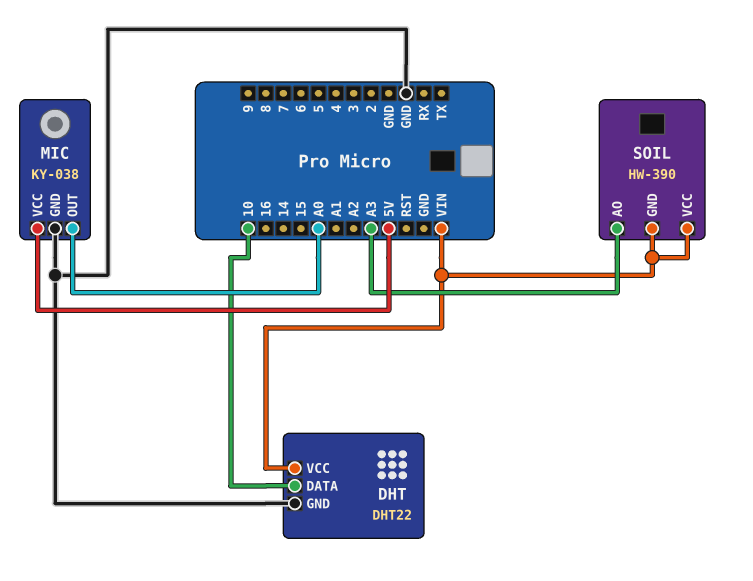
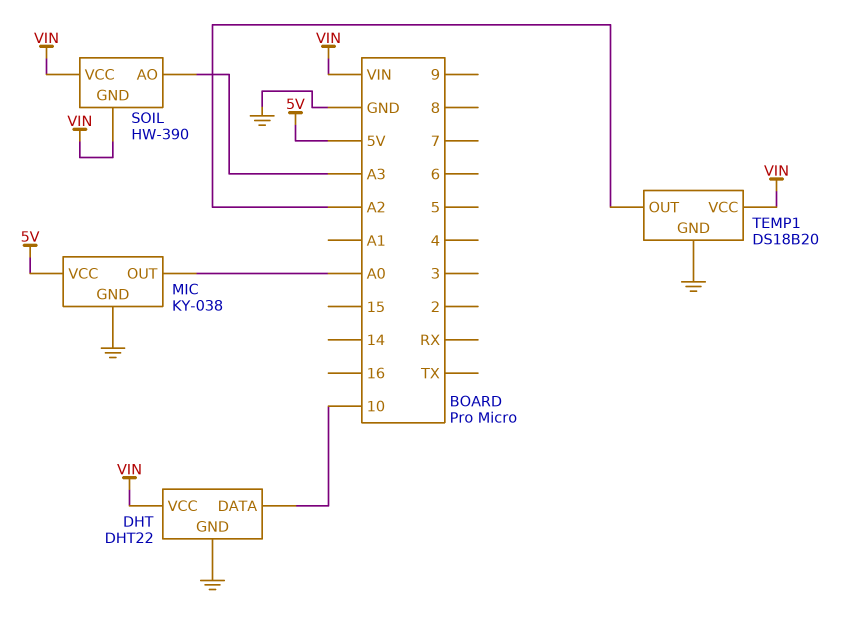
TEMP1: none -> DS18B20
TEMP1 pin GND: none -> GND
TEMP1 pin OUT: none -> A2
TEMP1 pin VCC: none -> VIN

